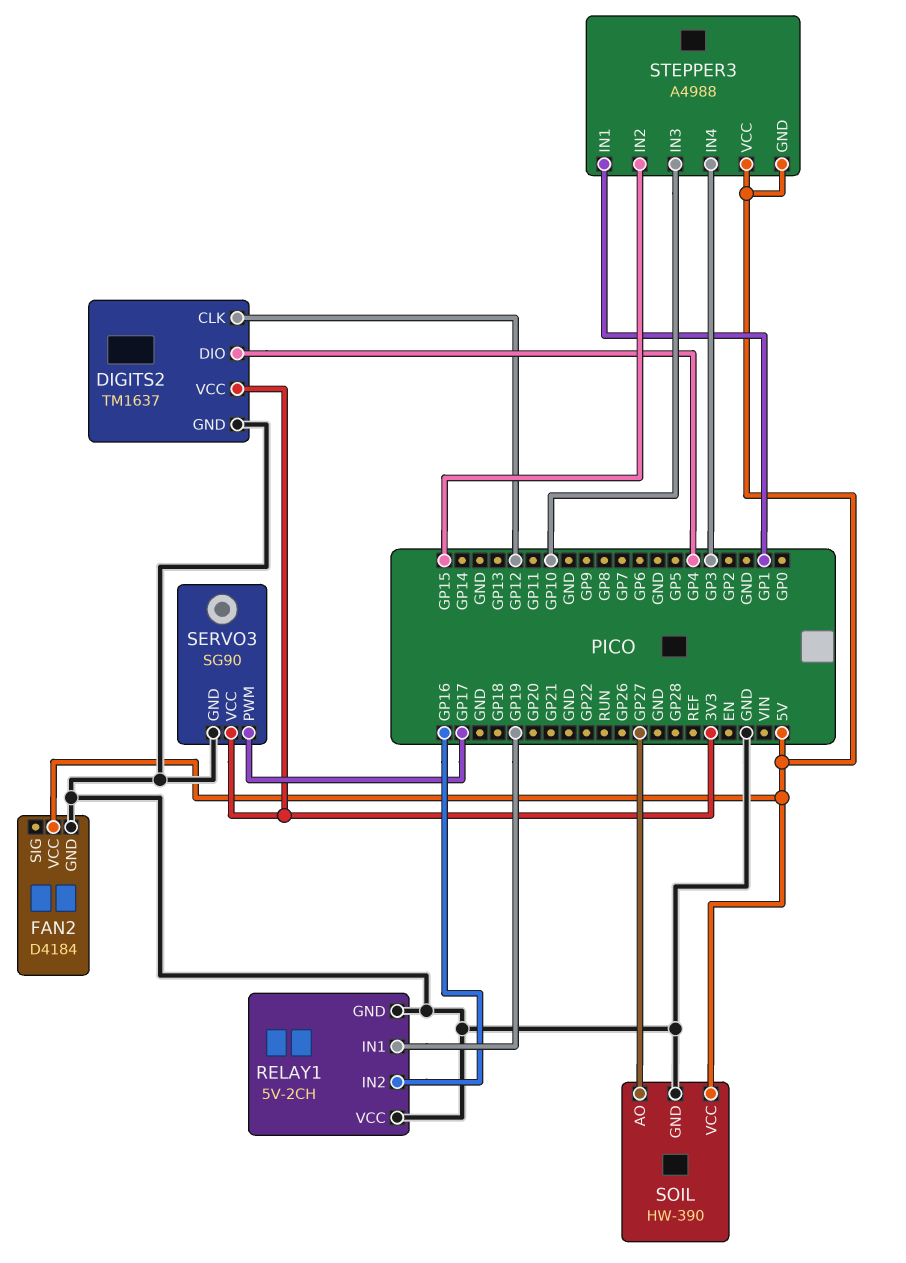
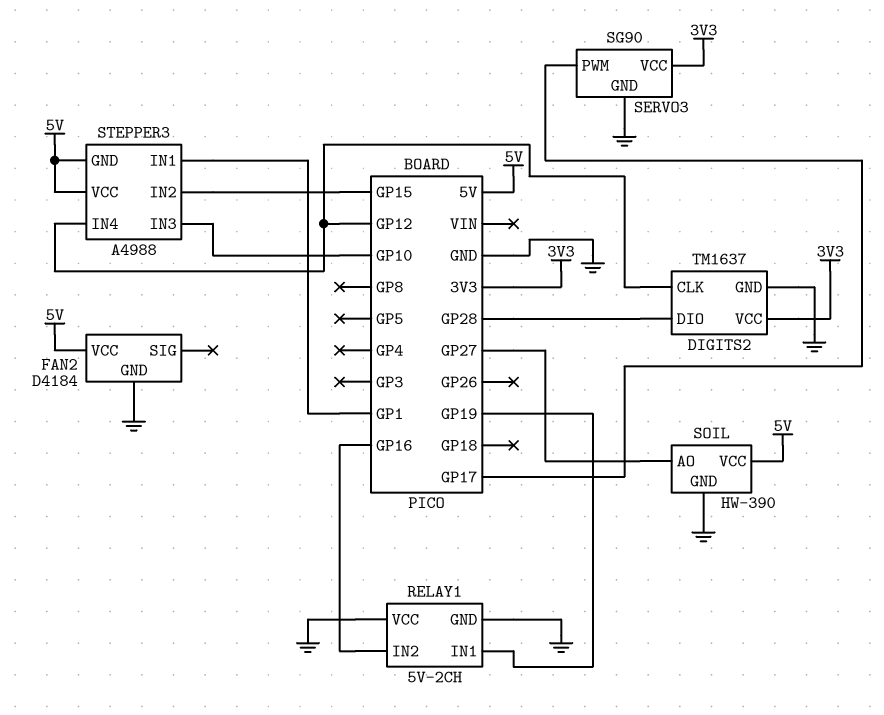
DIGITS2 pin DIO: GP4 -> GP28
STEPPER3 pin IN4: GP3 -> GP12

